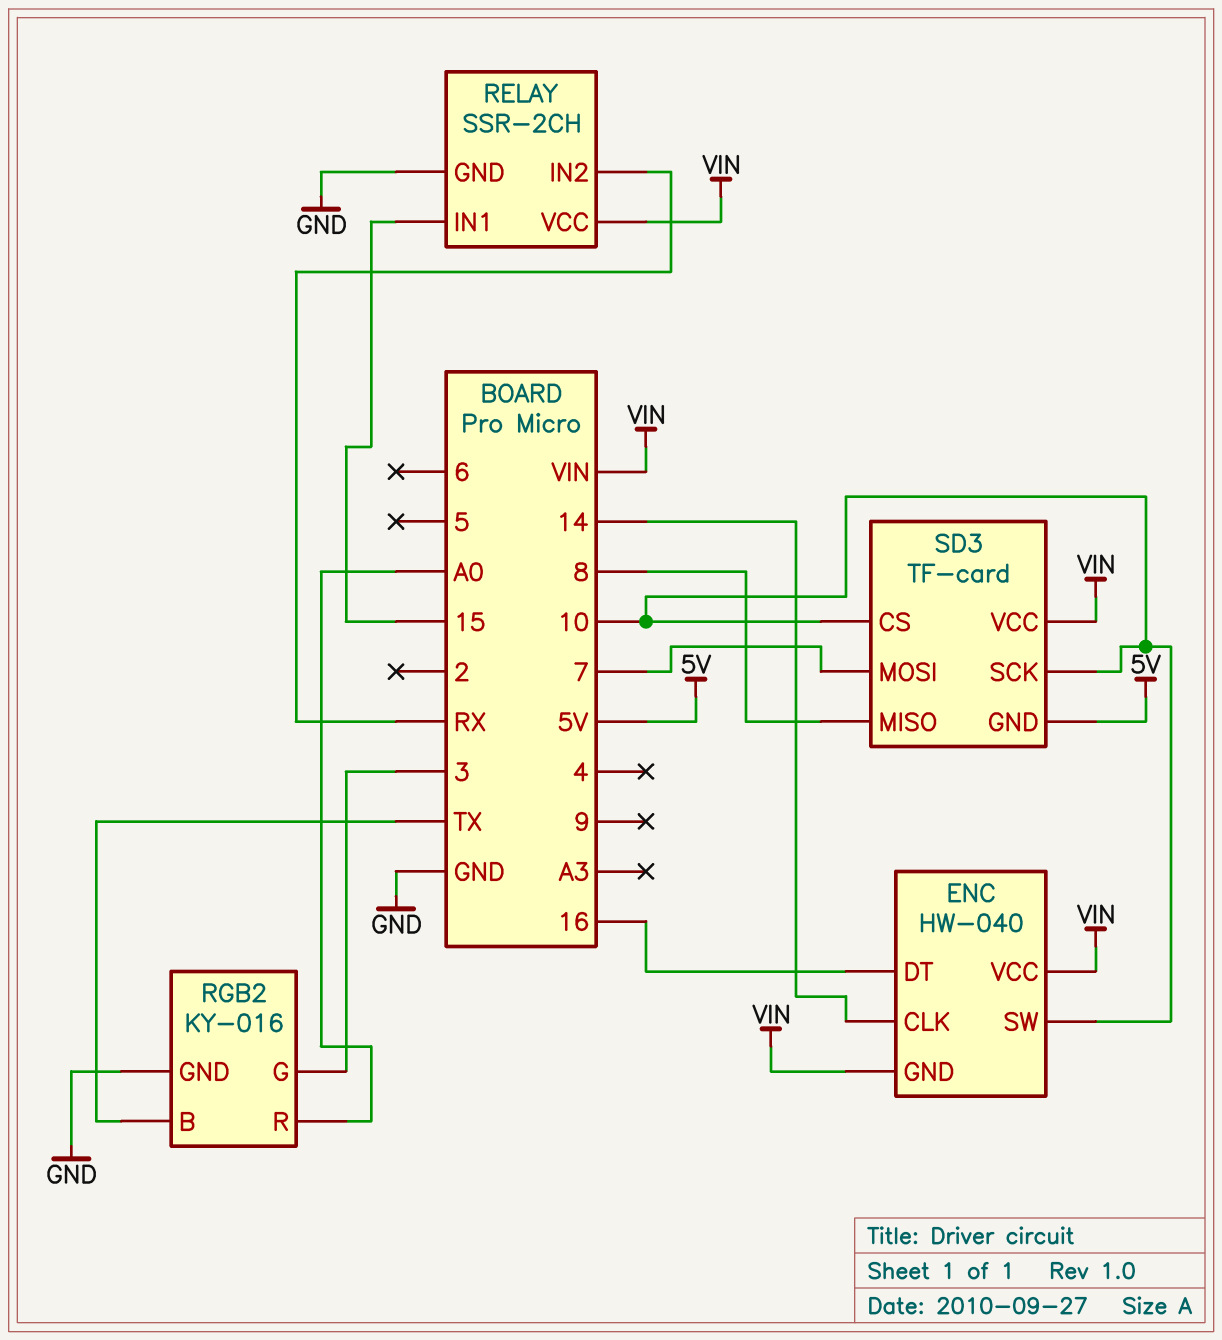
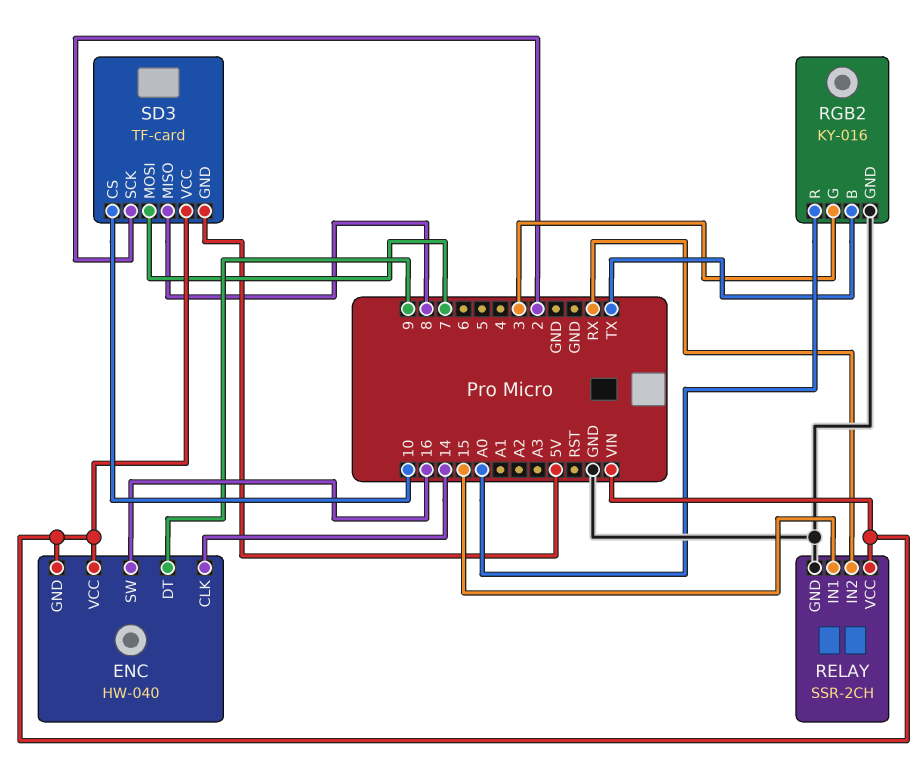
ENC pin DT: 16 -> 9
ENC pin SW: 10 -> 16
SD3 pin SCK: 10 -> 2

